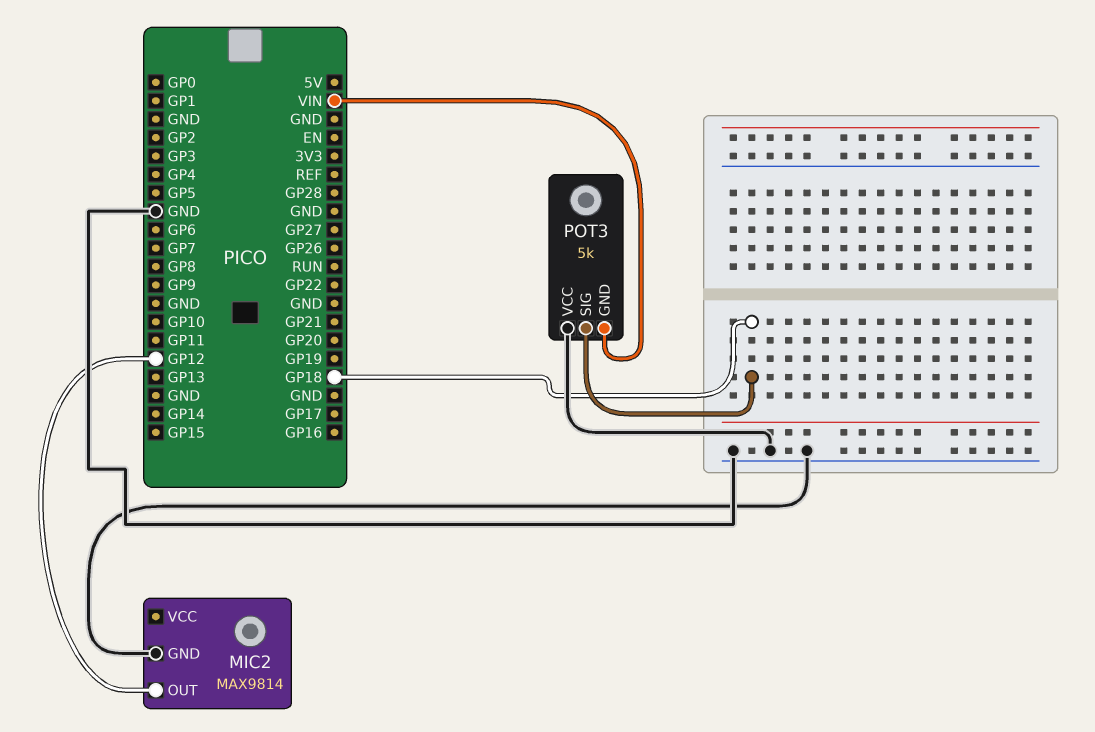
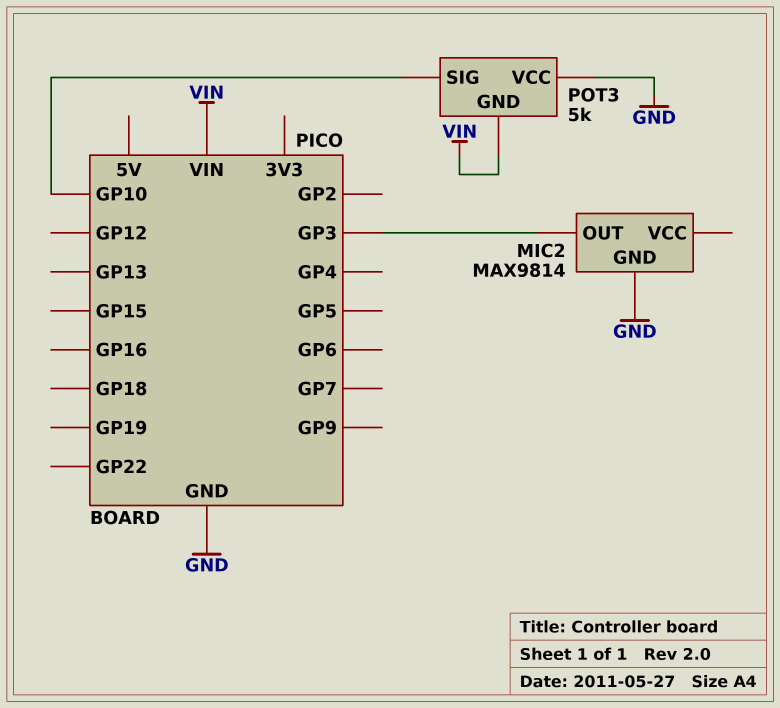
MIC2 pin OUT: GP12 -> GP3
POT3 pin SIG: GP18 -> GP10

